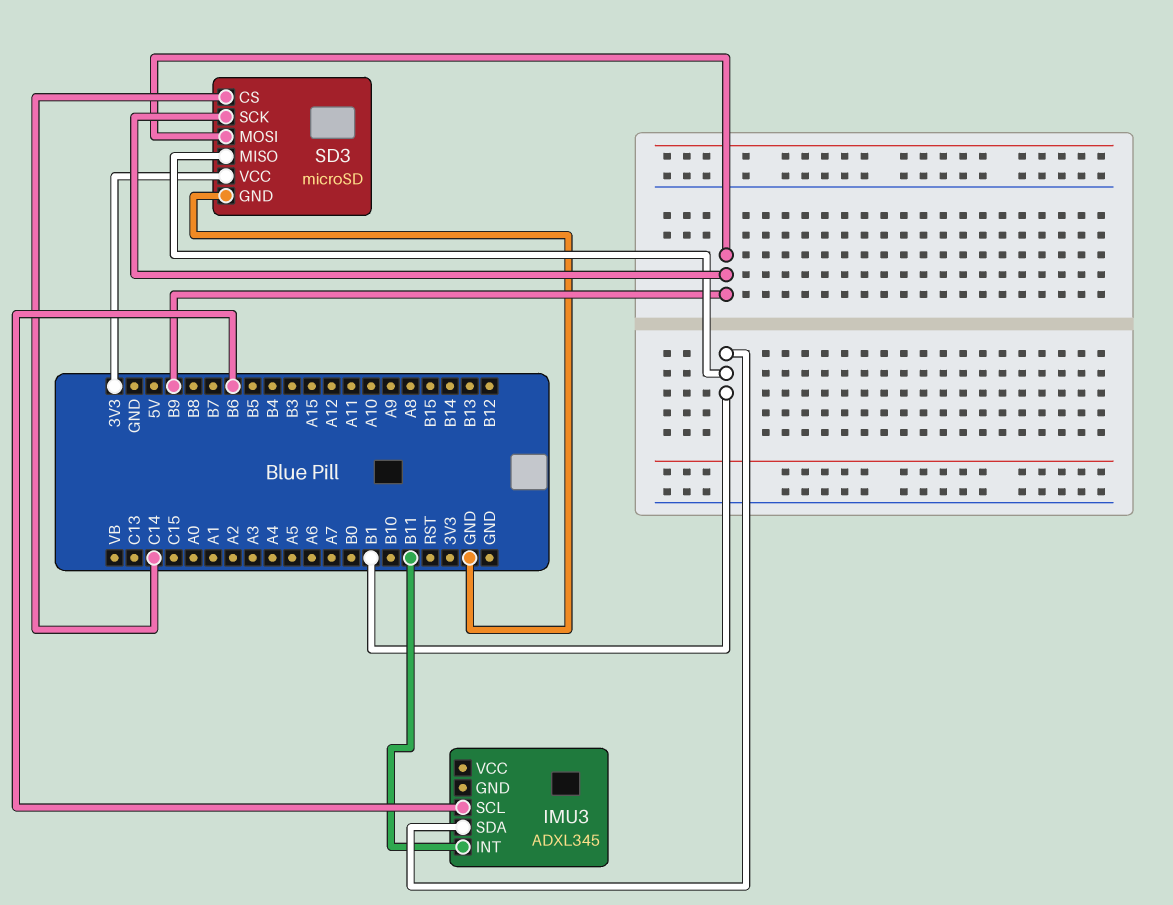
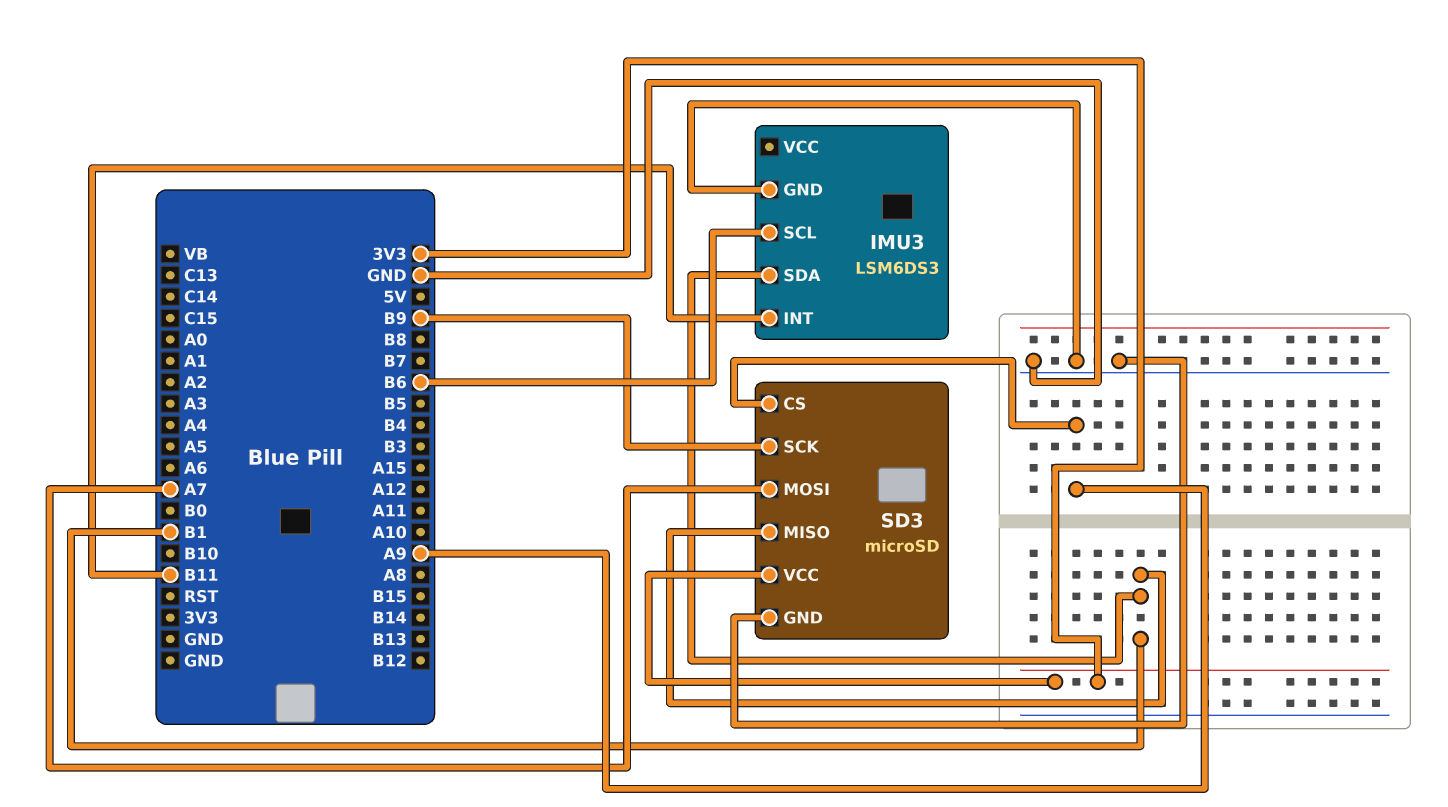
IMU3: ADXL345 -> LSM6DS3
IMU3 pin GND: none -> GND
SD3 pin CS: C14 -> A9
SD3 pin MOSI: B9 -> A7

